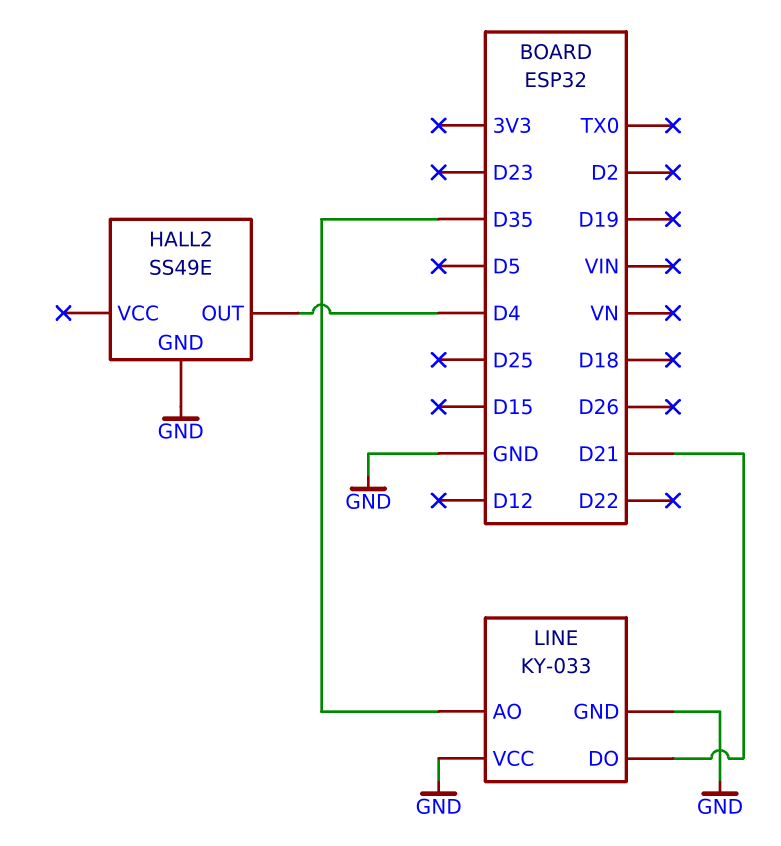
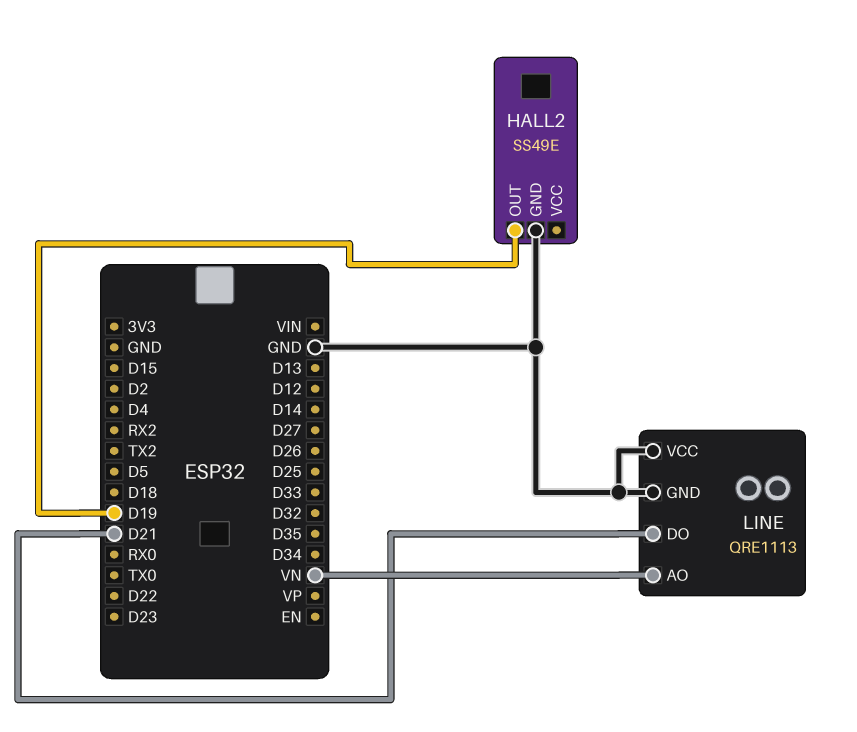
HALL2 pin OUT: D4 -> D19
LINE: KY-033 -> QRE1113
LINE pin AO: D35 -> VN

